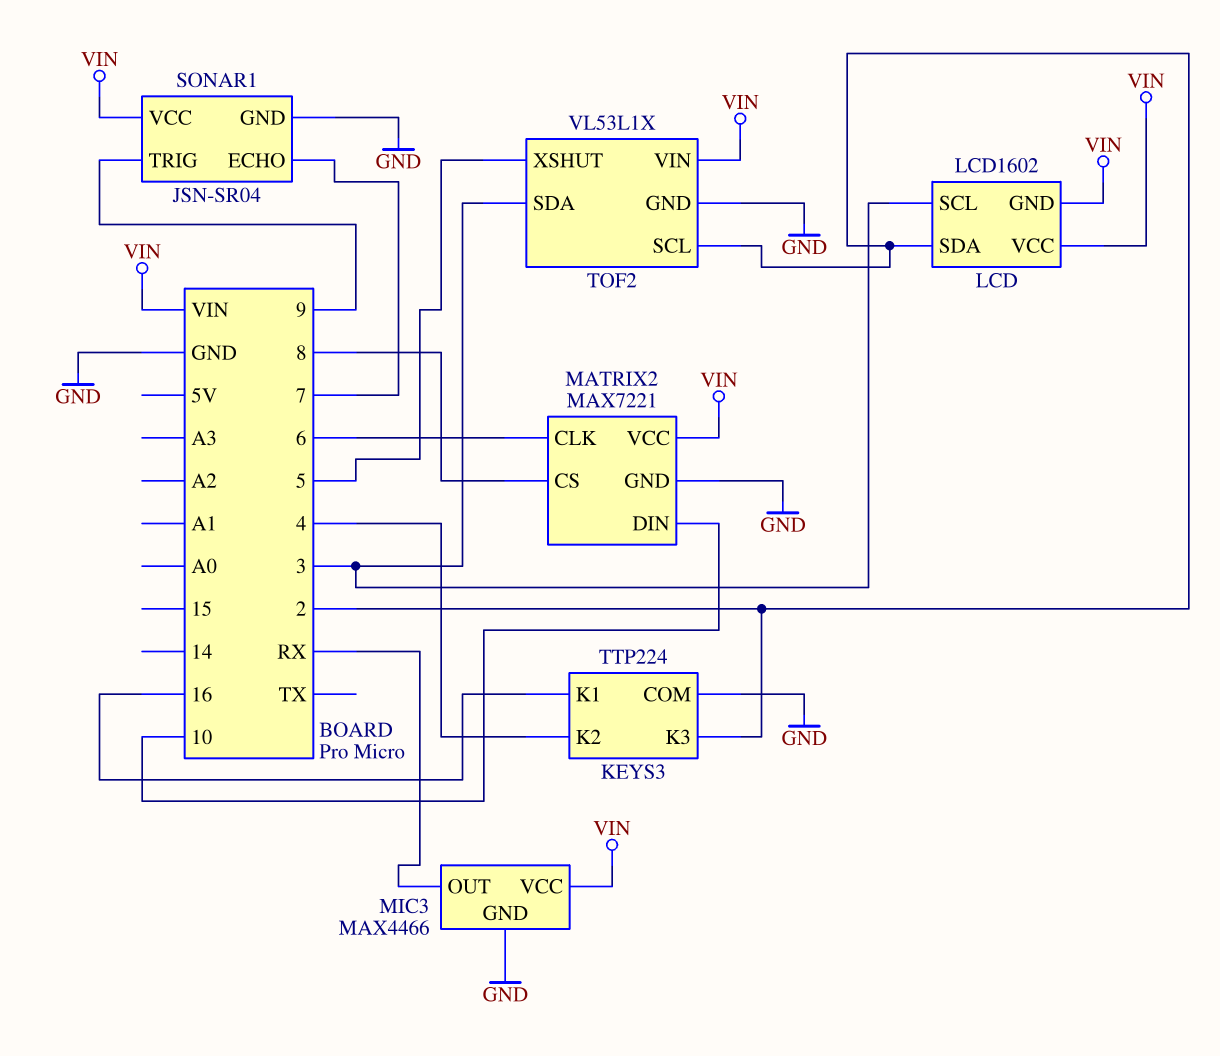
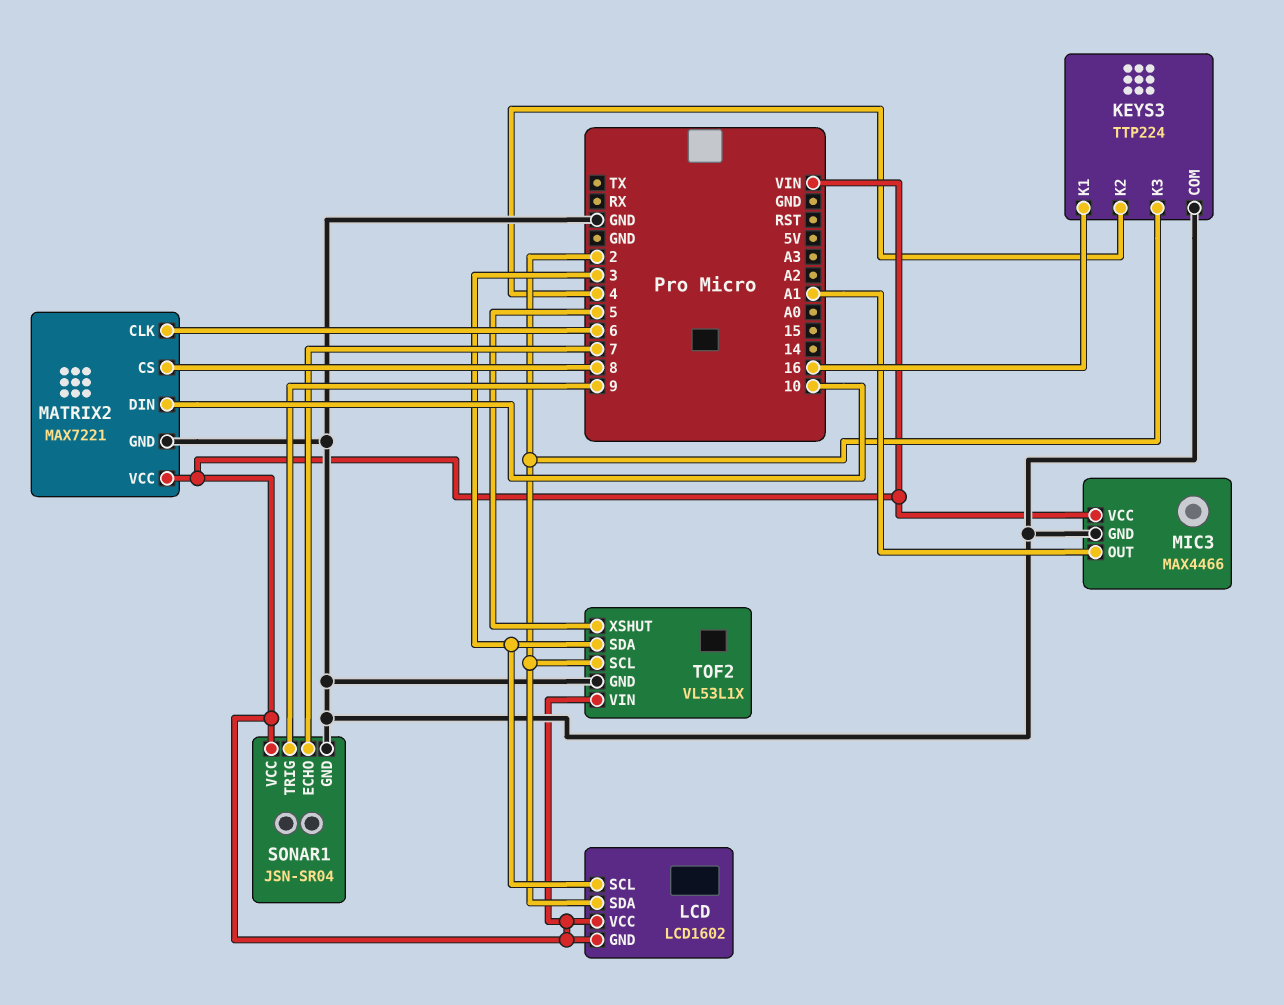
MIC3 pin OUT: RX -> A1

